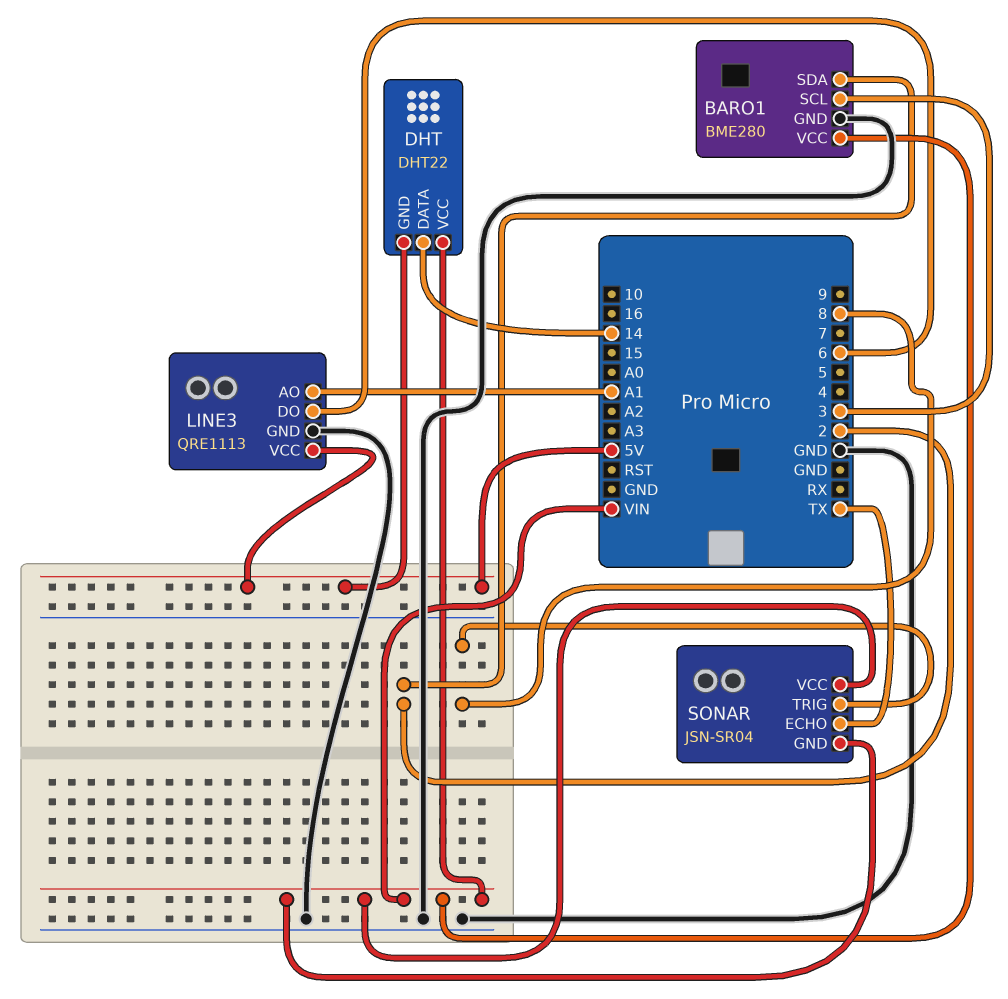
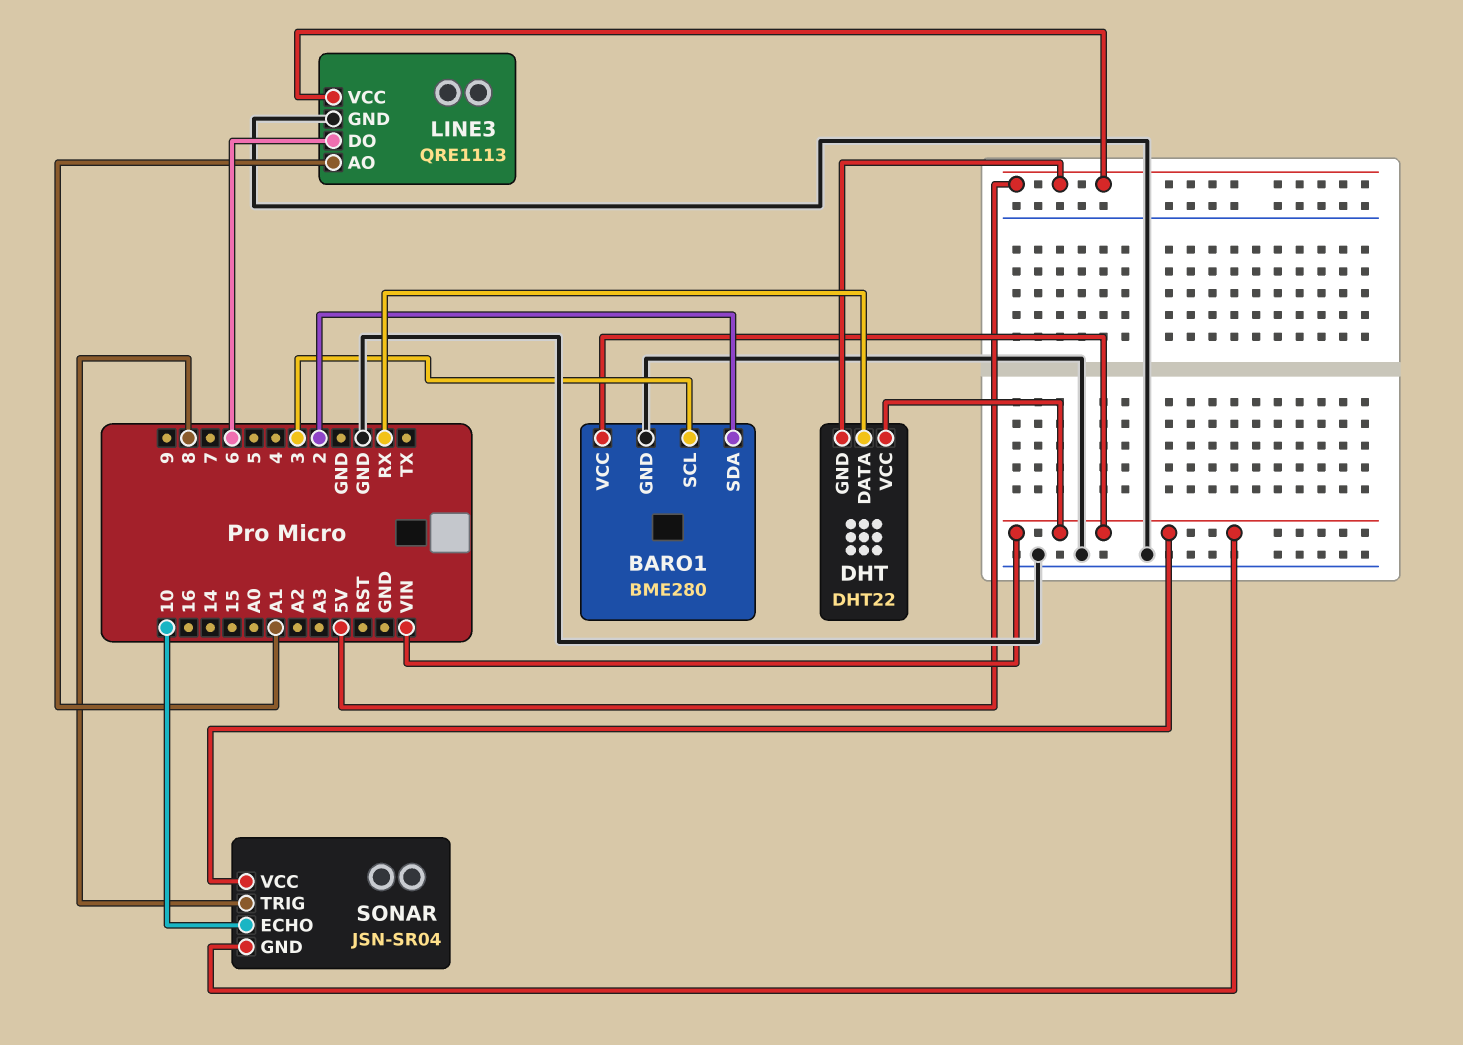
DHT pin DATA: 14 -> RX
SONAR pin ECHO: TX -> 10

